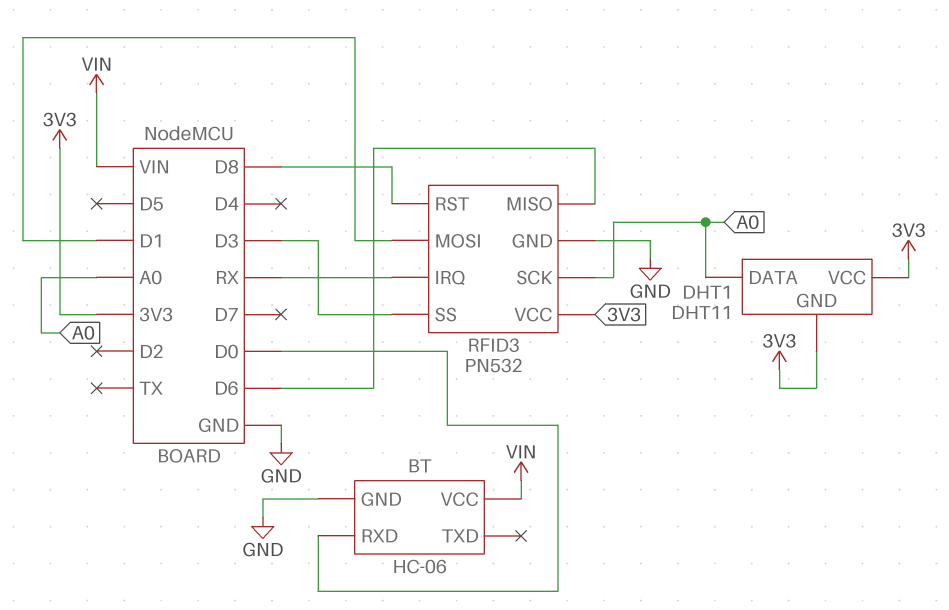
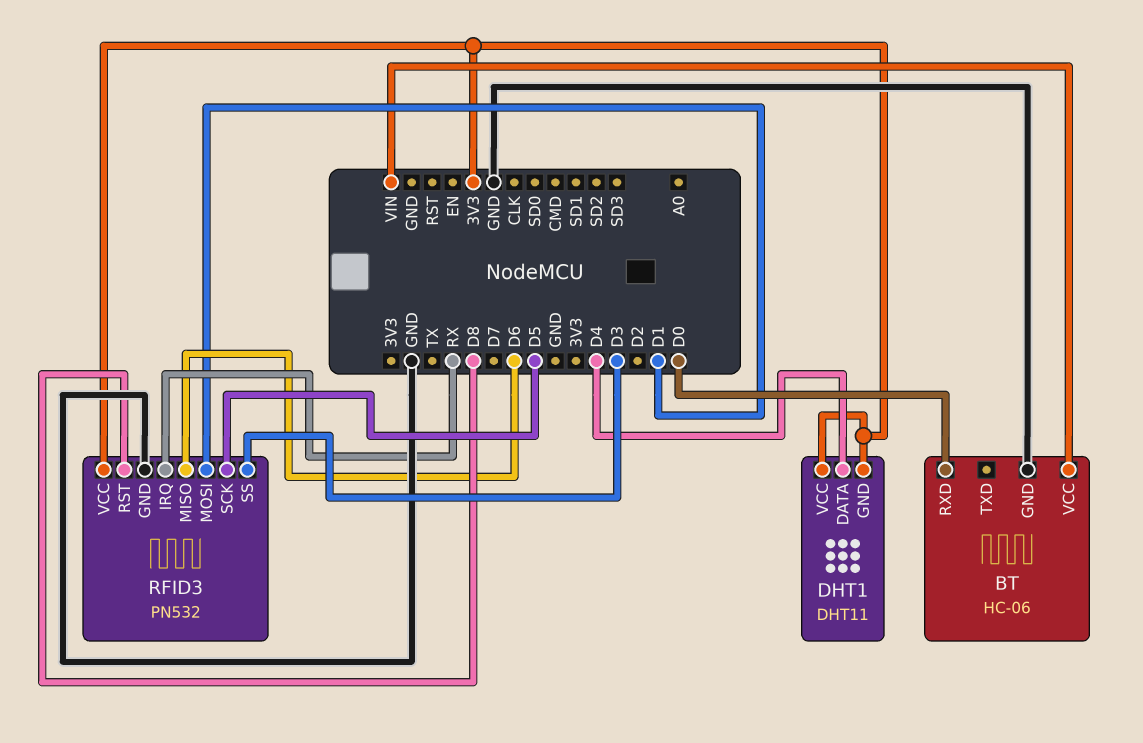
DHT1 pin DATA: A0 -> D4
RFID3 pin SCK: A0 -> D5

